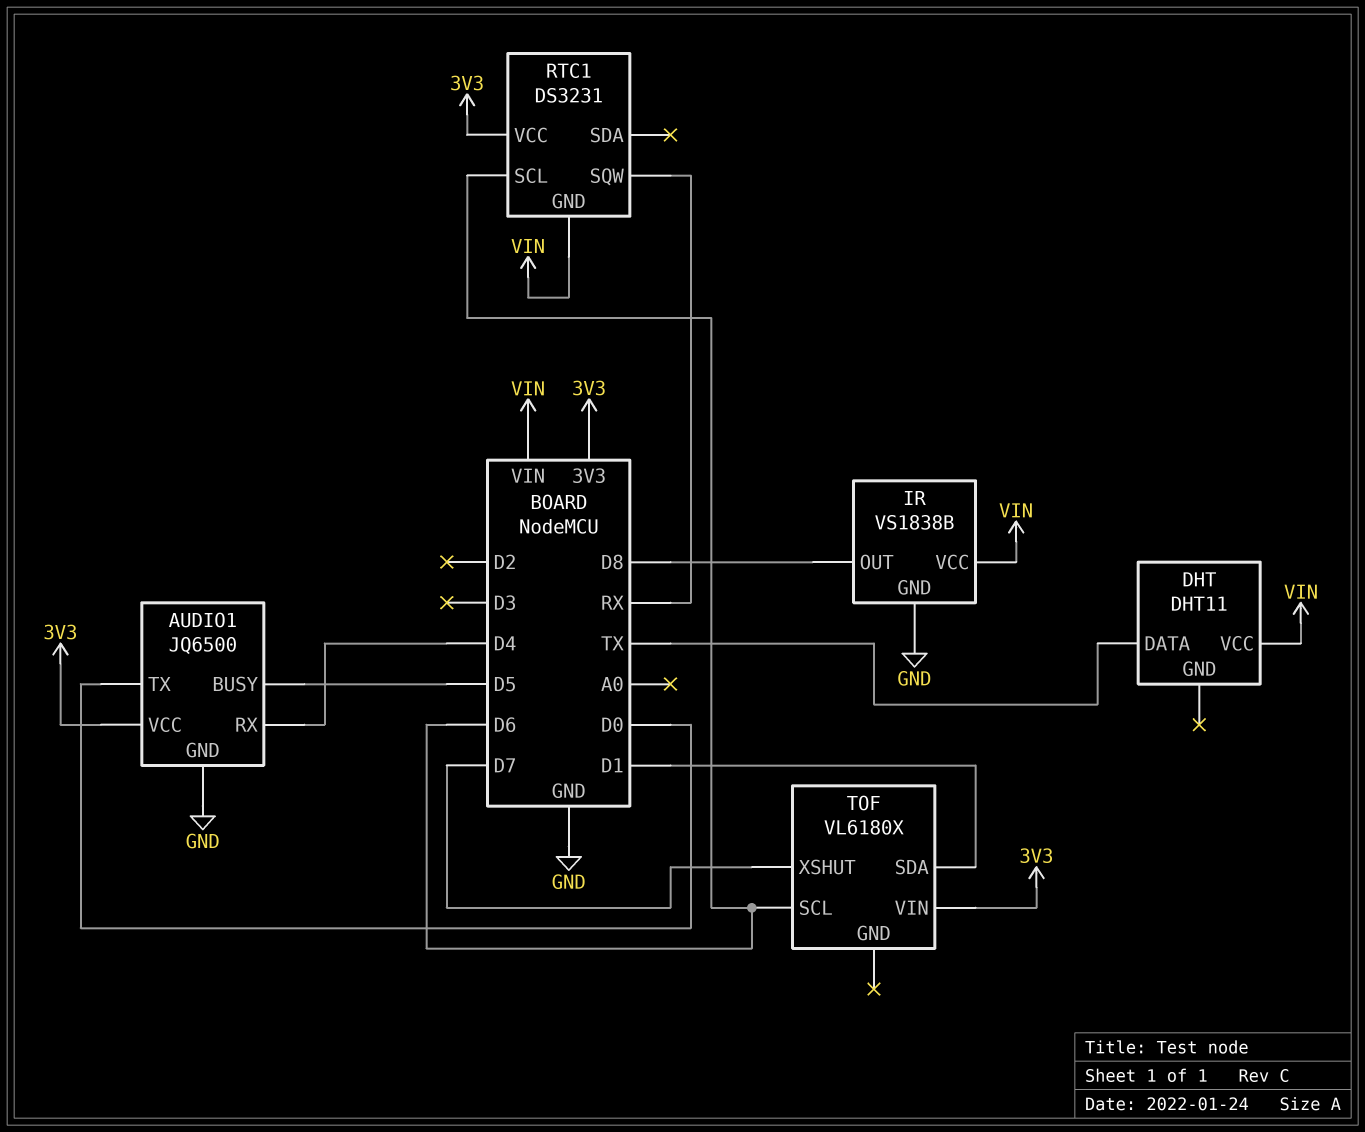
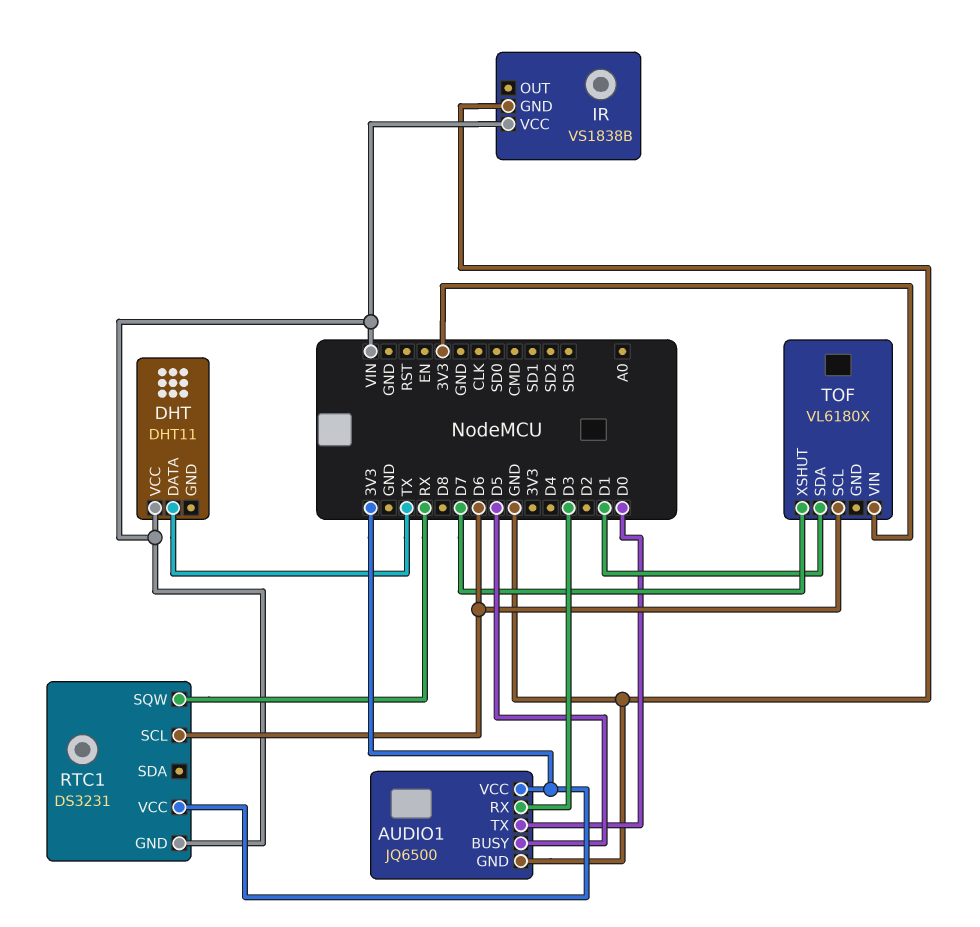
AUDIO1 pin RX: D4 -> D3
IR pin OUT: D8 -> none

